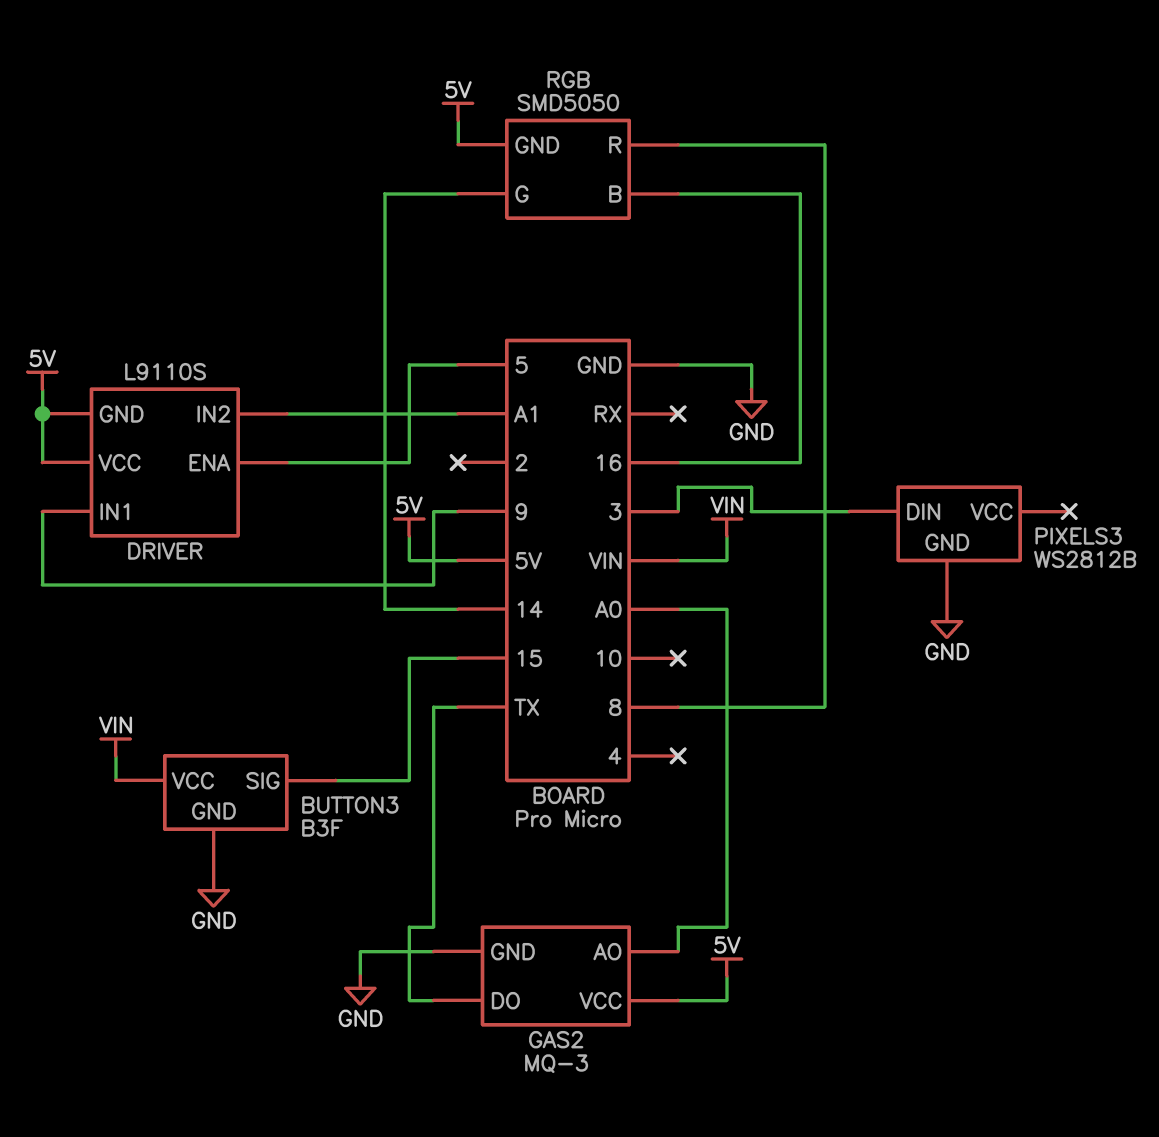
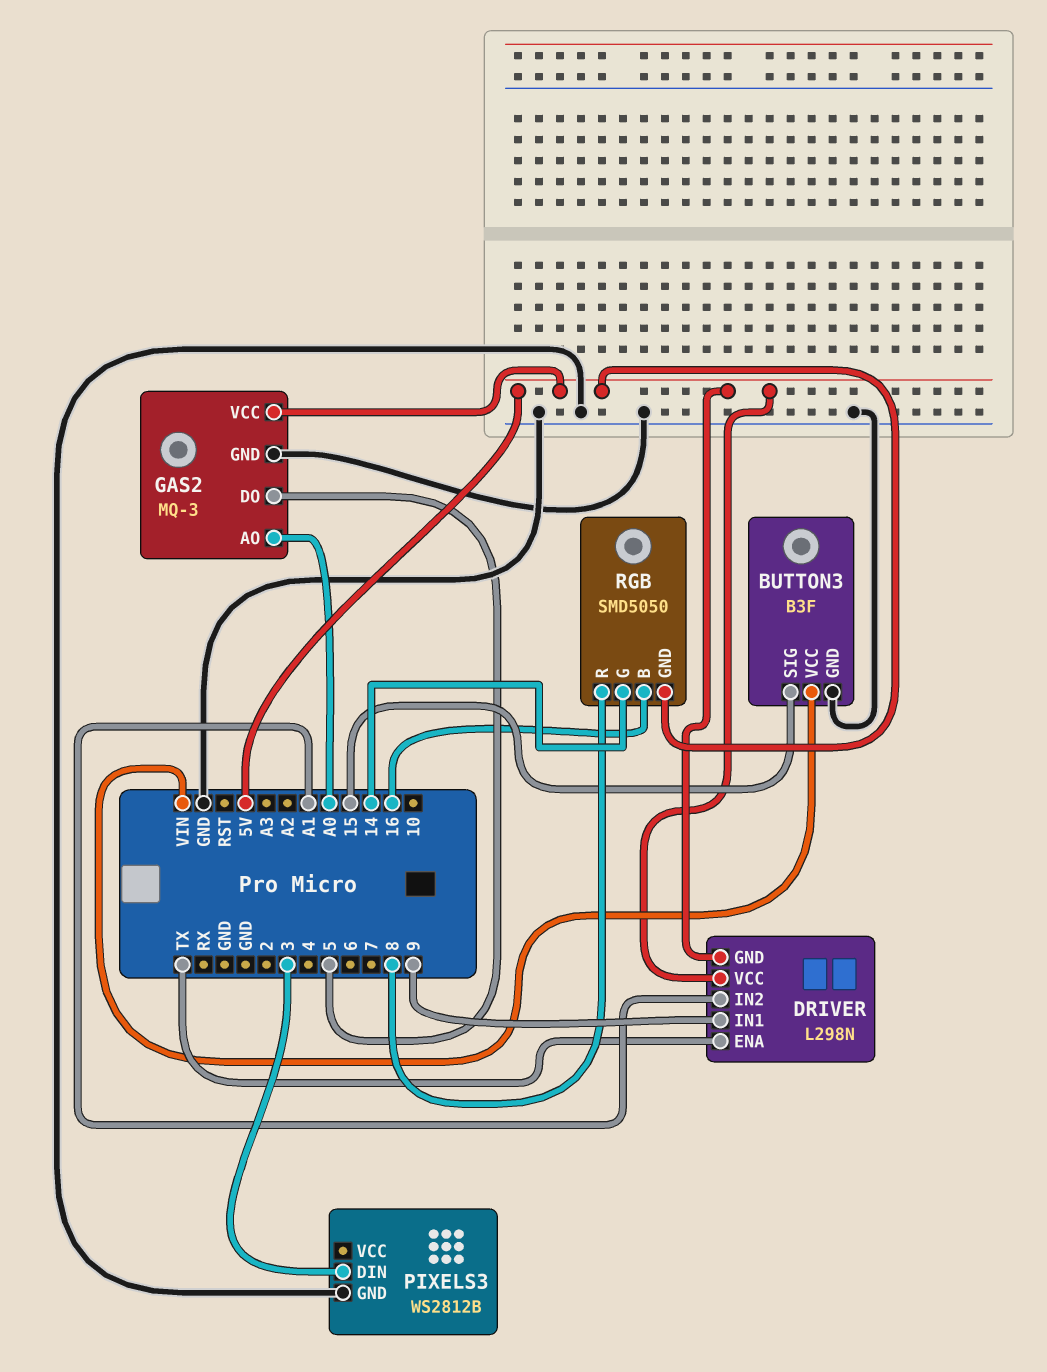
DRIVER: L9110S -> L298N
DRIVER pin ENA: 5 -> TX
GAS2 pin DO: TX -> 5

